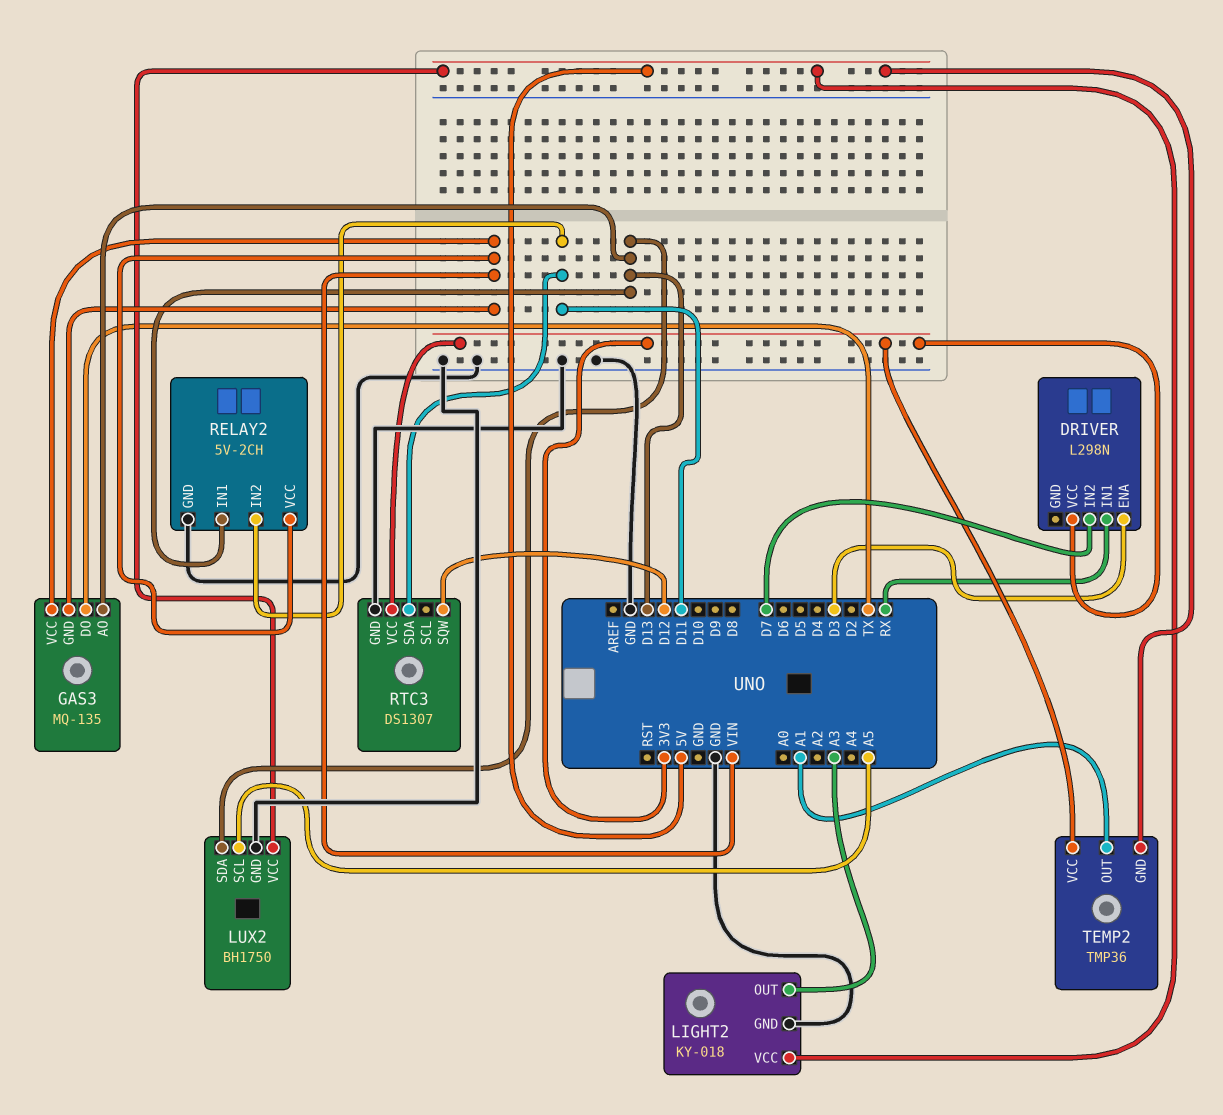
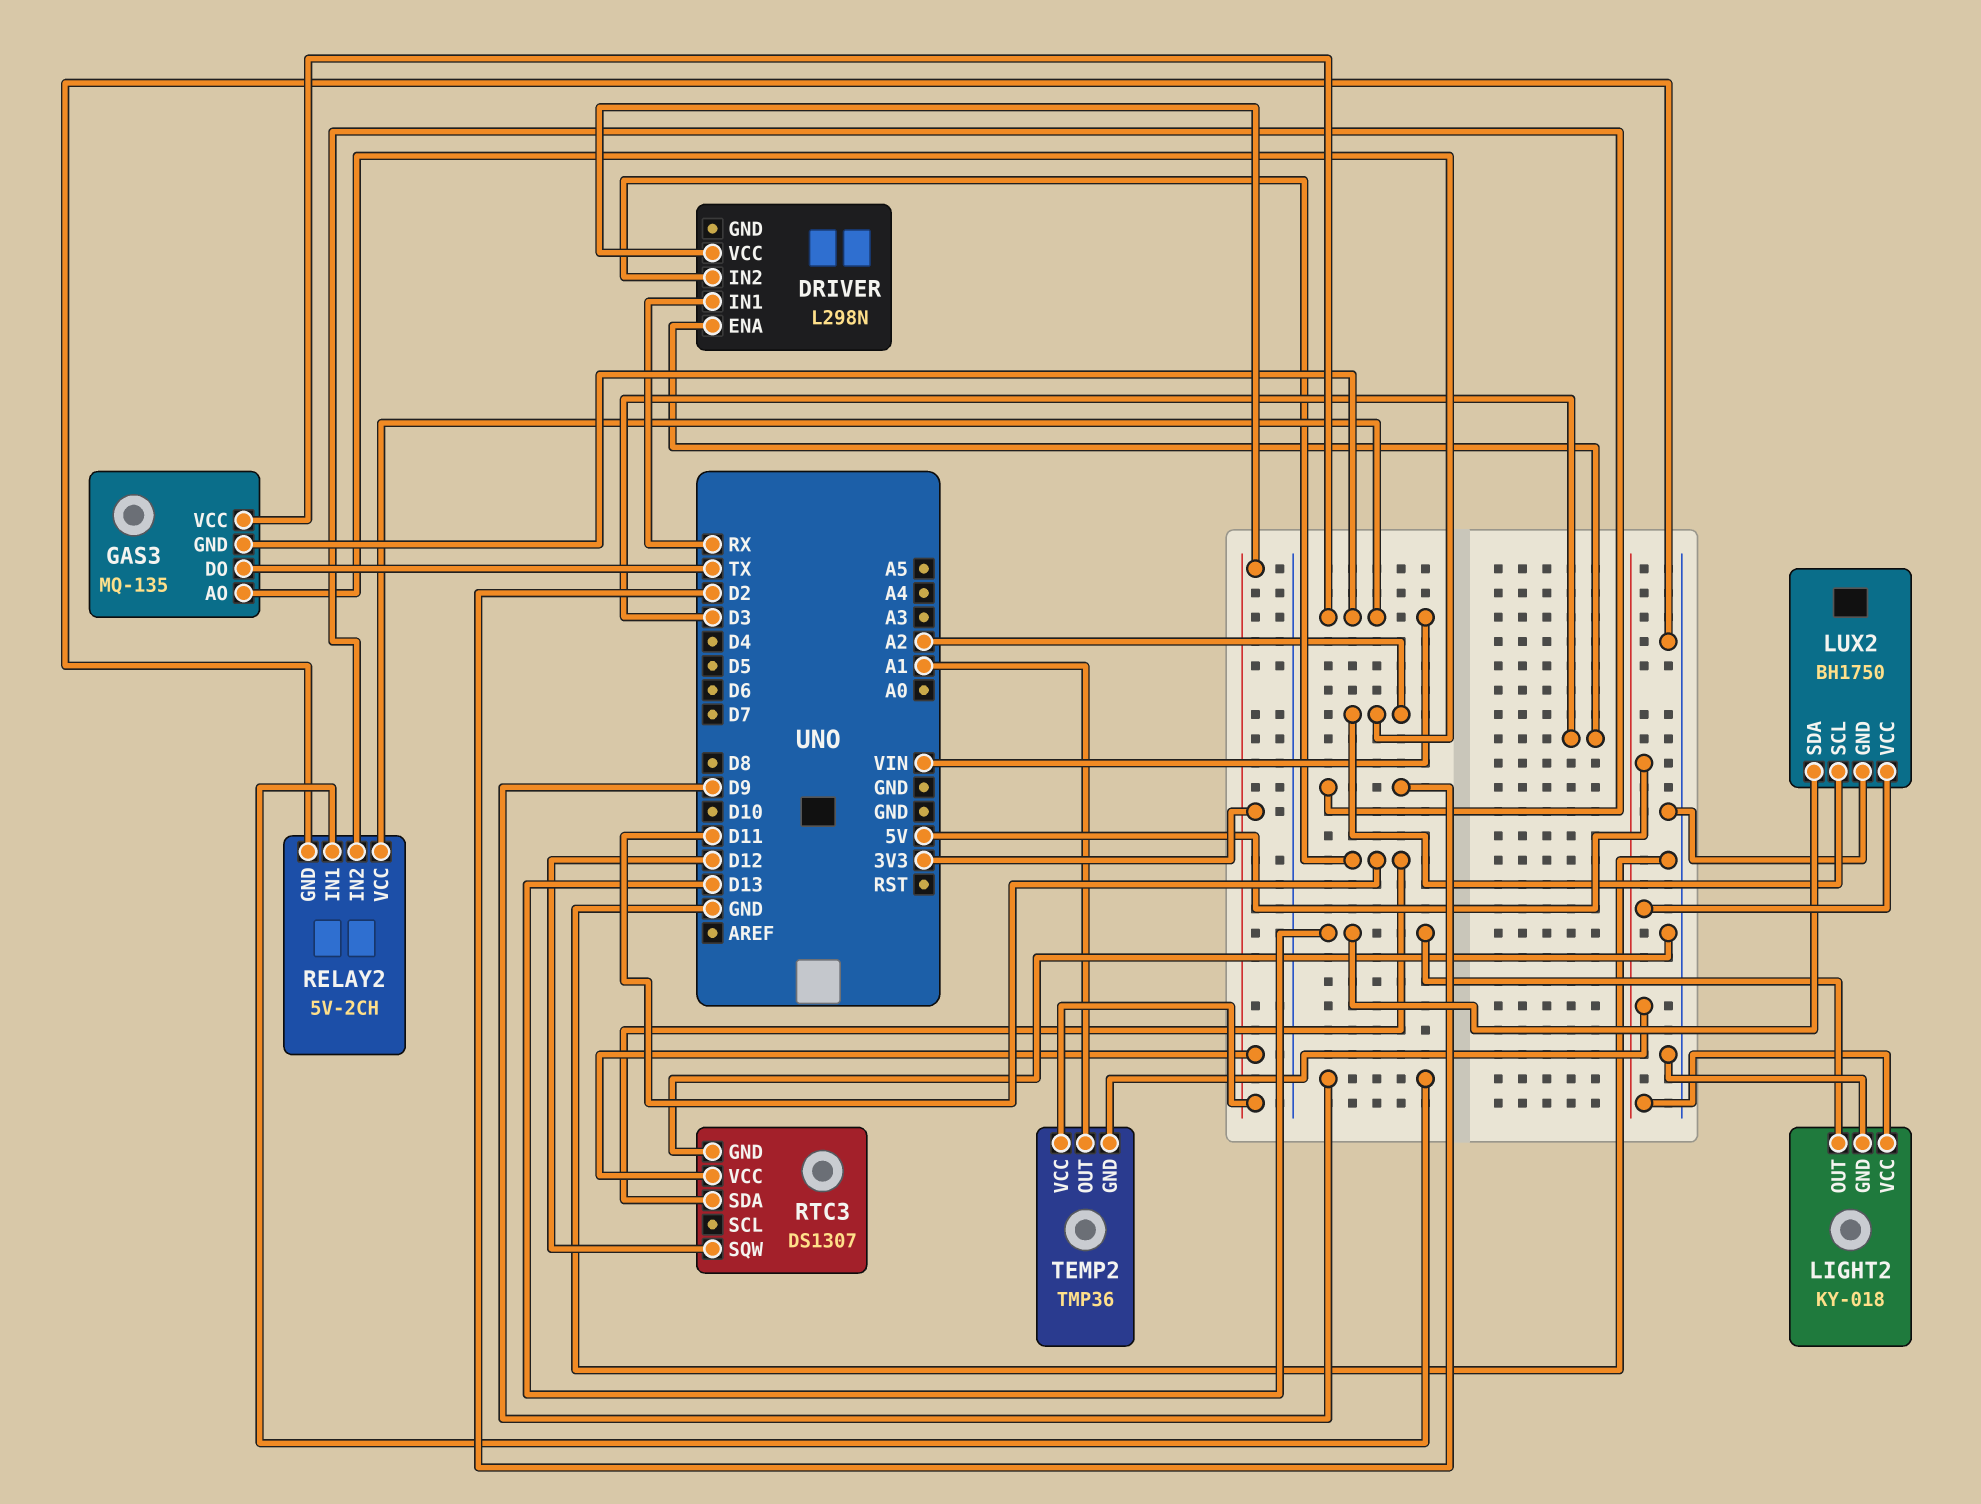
DRIVER pin IN2: D7 -> D11
GAS3 pin AO: D13 -> A2
LIGHT2 pin OUT: A3 -> D13
LUX2 pin SCL: A5 -> A2
RELAY2 pin IN1: D13 -> D9
RELAY2 pin IN2: D11 -> D2

